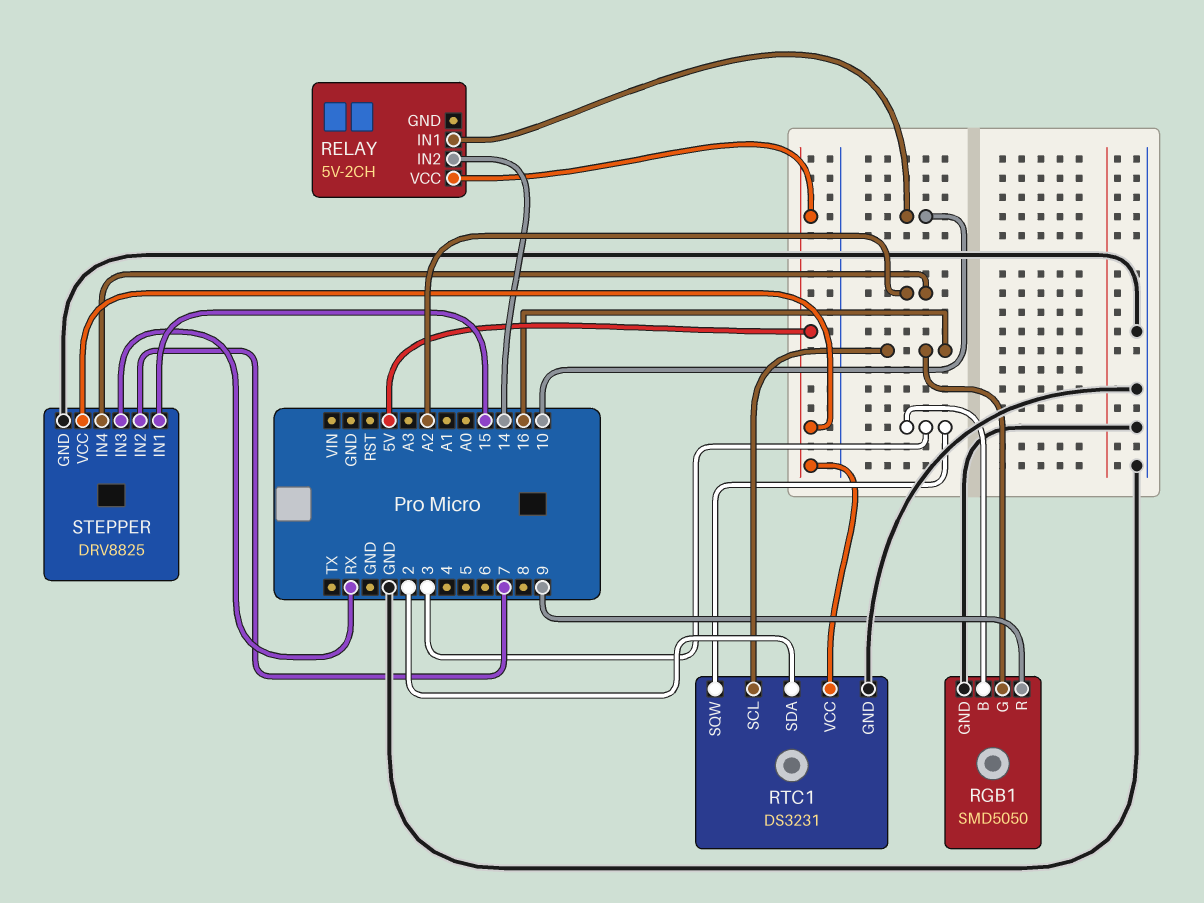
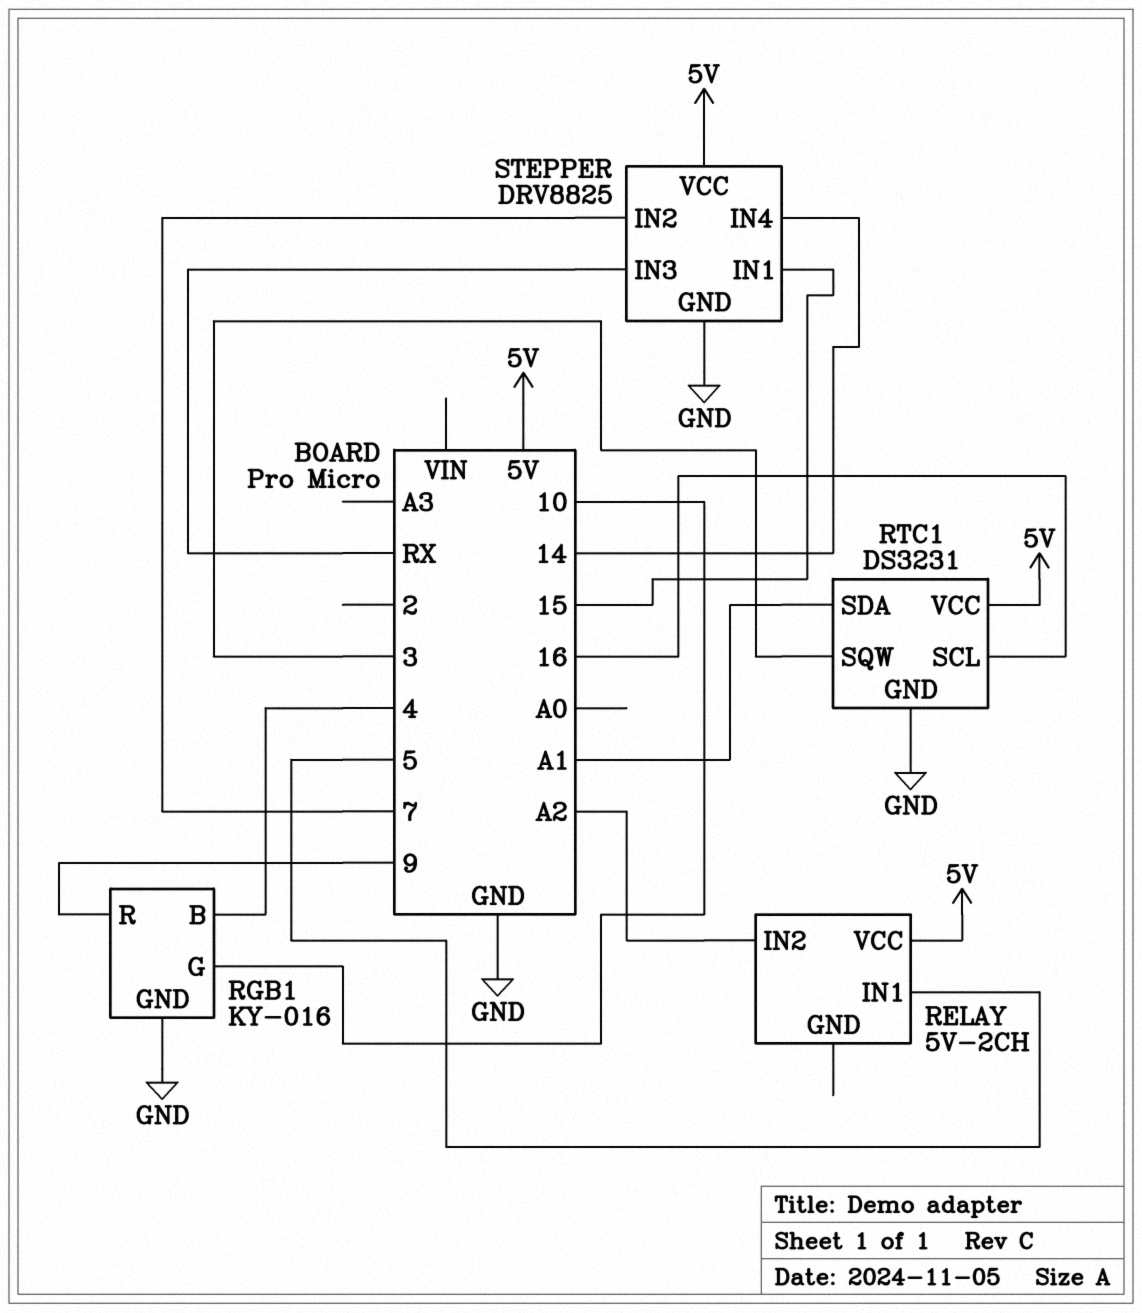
RELAY pin IN1: 10 -> 5
RELAY pin IN2: 14 -> A2
RGB1: SMD5050 -> KY-016
RGB1 pin B: 3 -> 4
RGB1 pin G: 16 -> 10
RTC1 pin SDA: 2 -> A1
STEPPER pin IN4: A2 -> 14

